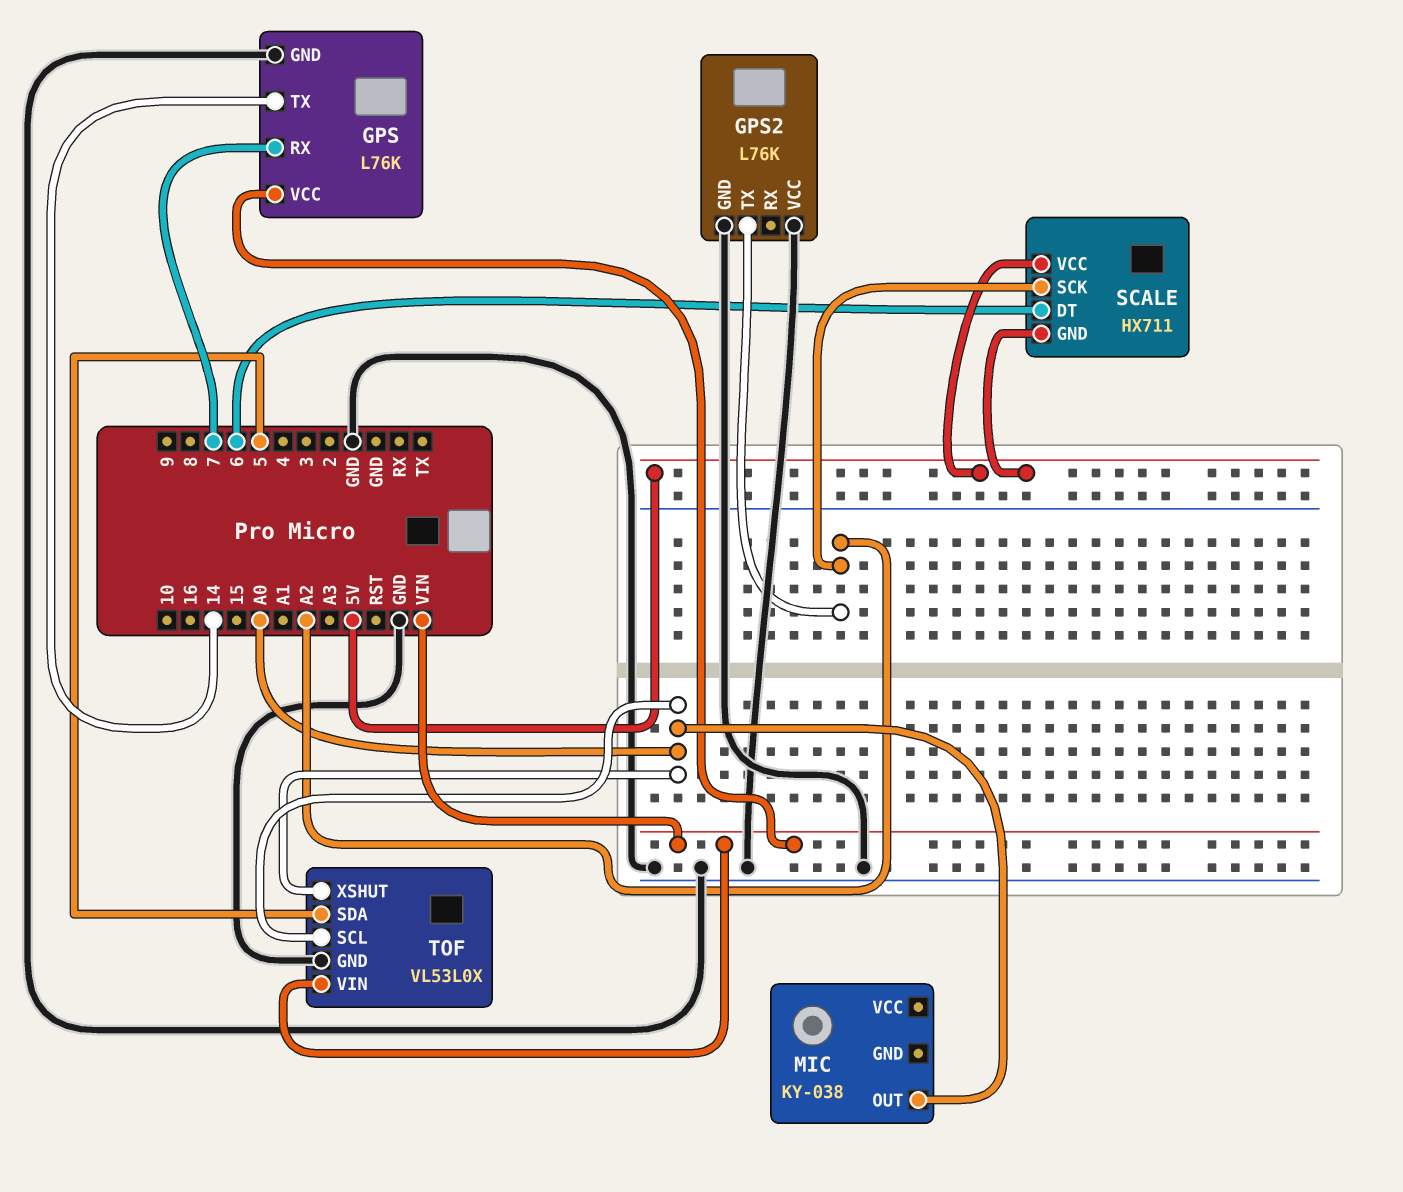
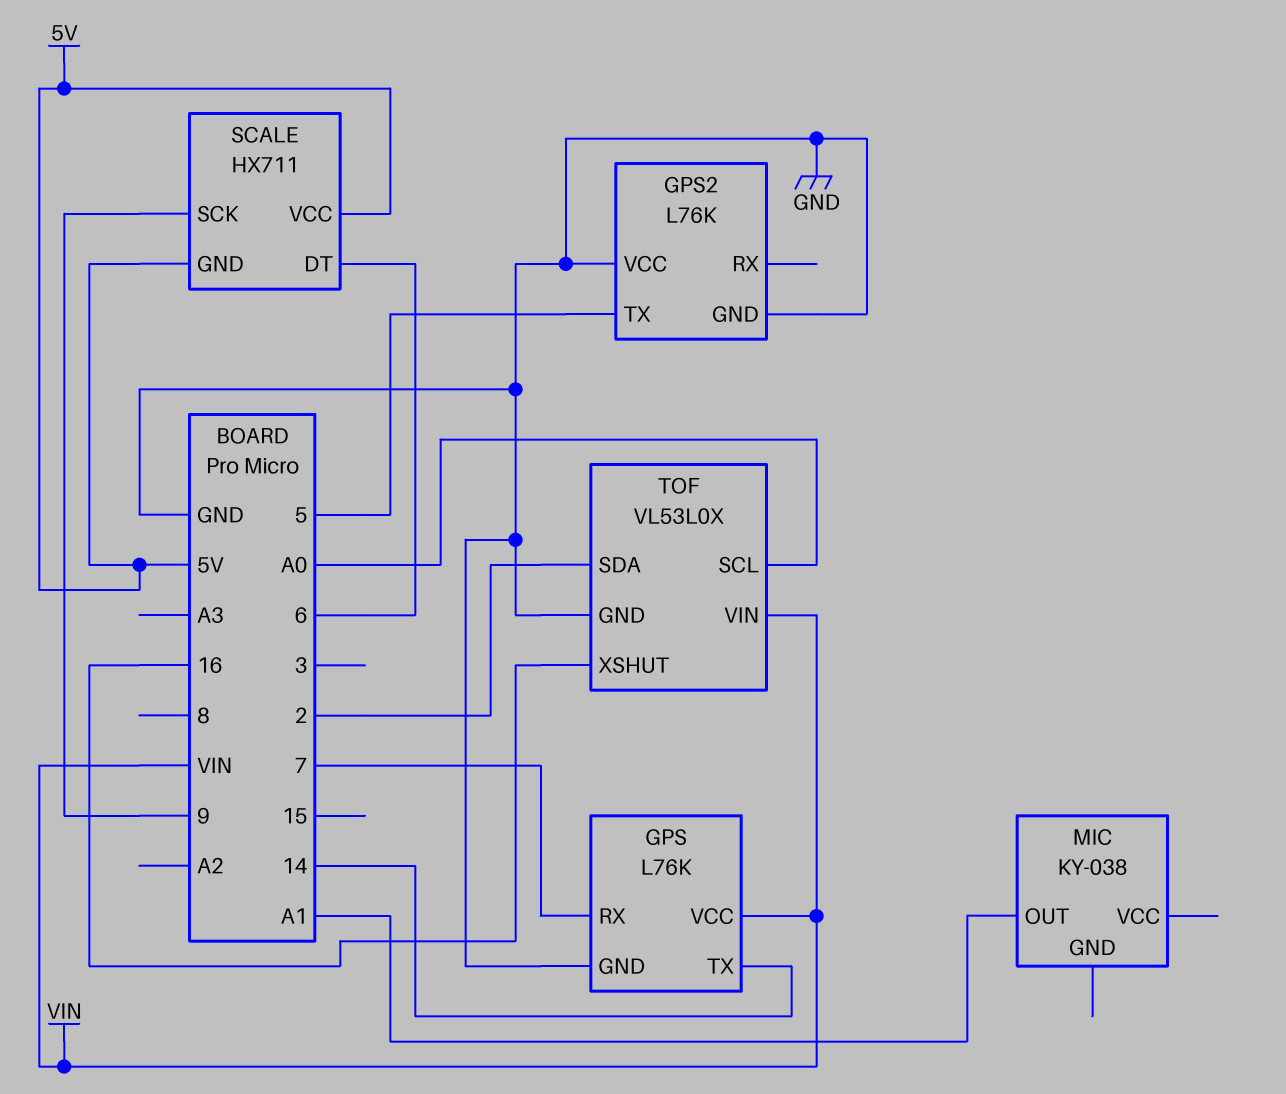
GPS2 pin TX: A2 -> 5
MIC pin OUT: A0 -> A1
SCALE pin SCK: A2 -> 9
TOF pin SDA: 5 -> 2
TOF pin XSHUT: A0 -> 16

